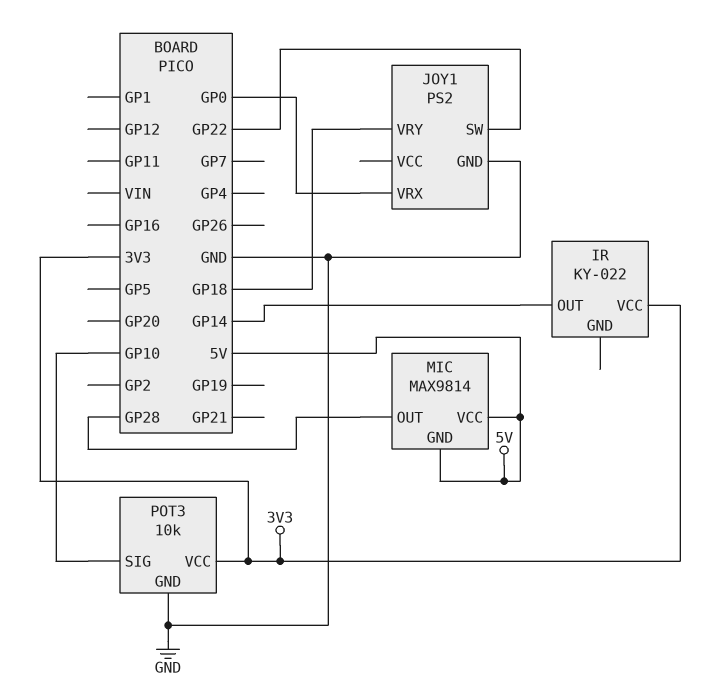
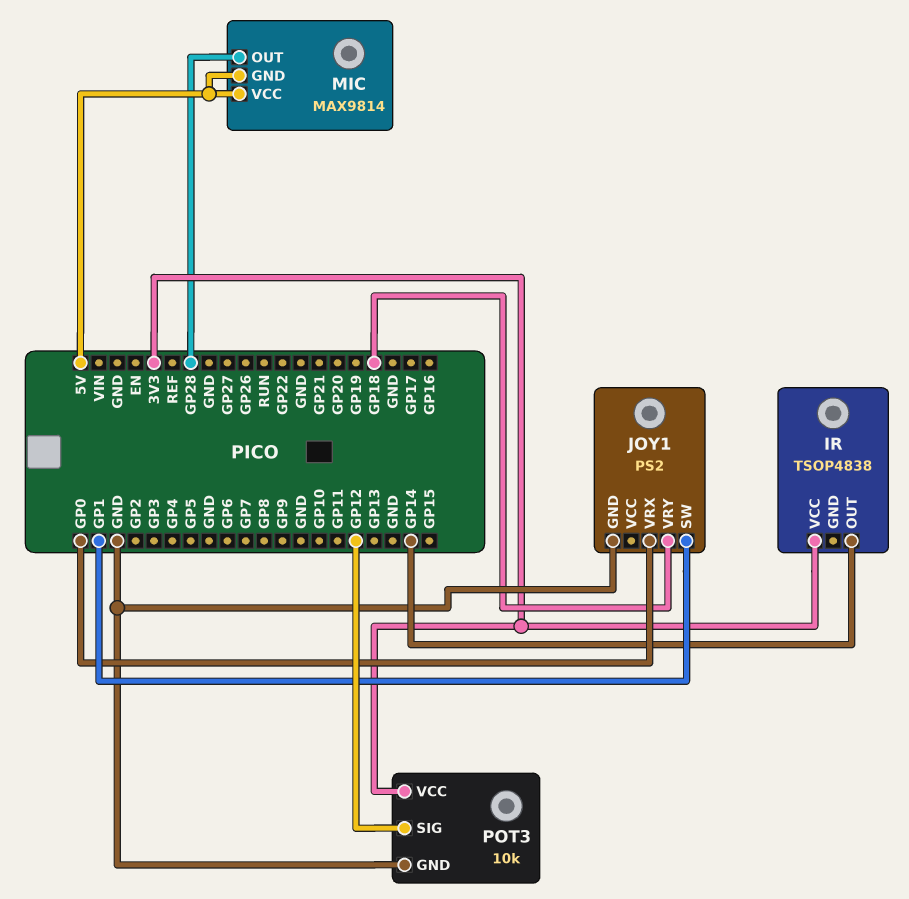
IR: KY-022 -> TSOP4838
JOY1 pin SW: GP22 -> GP1
POT3 pin SIG: GP10 -> GP12

